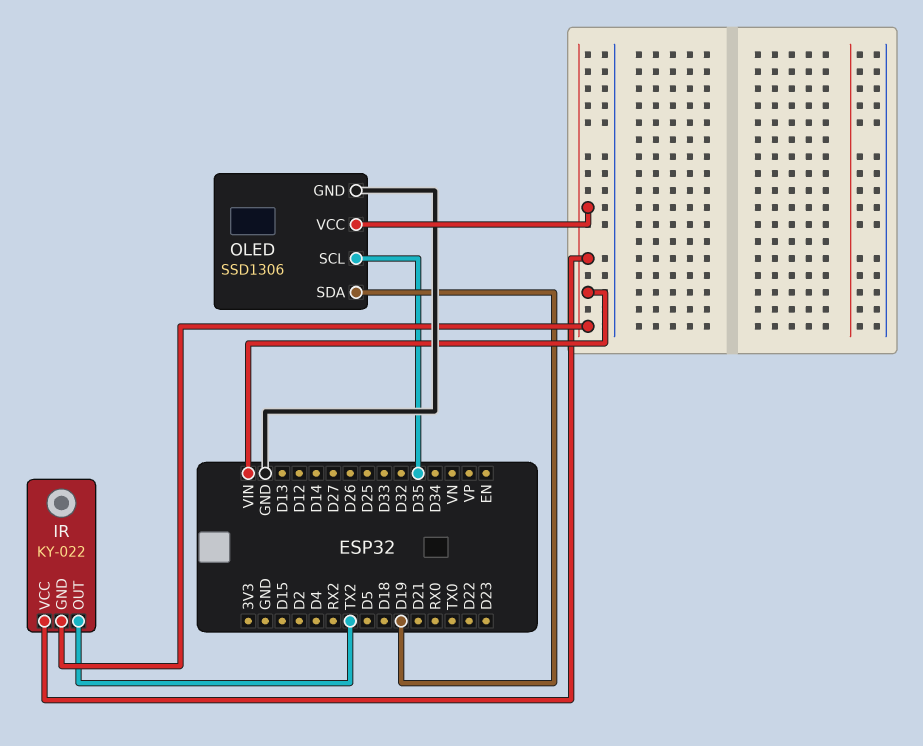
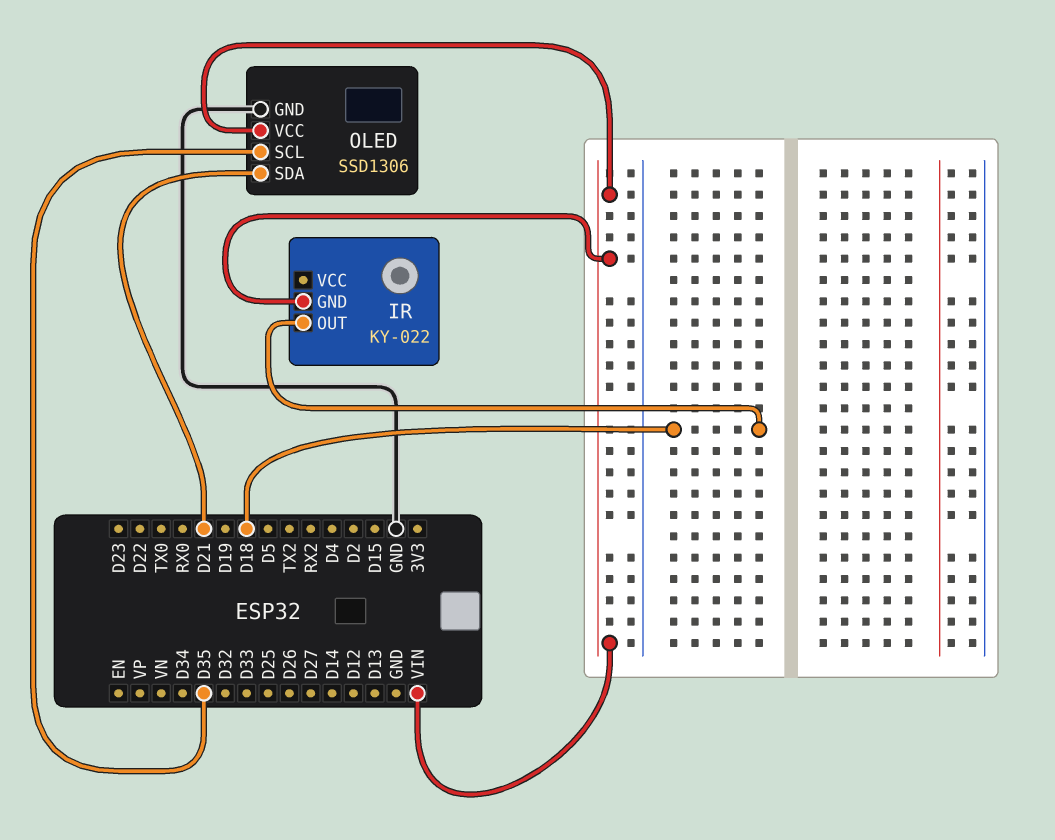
IR pin OUT: TX2 -> D18
IR pin VCC: VIN -> none
OLED pin SDA: D19 -> D21

